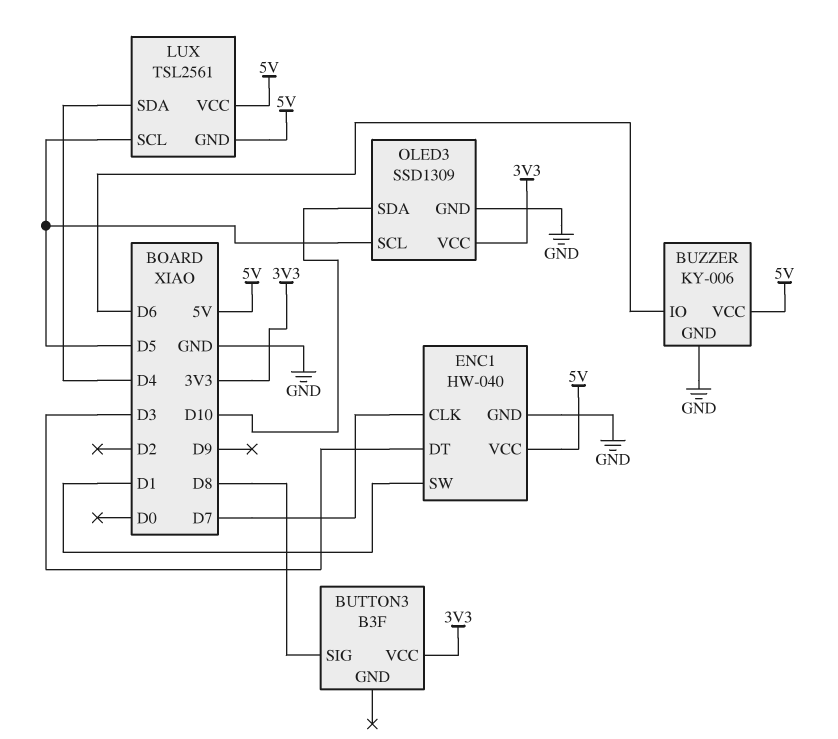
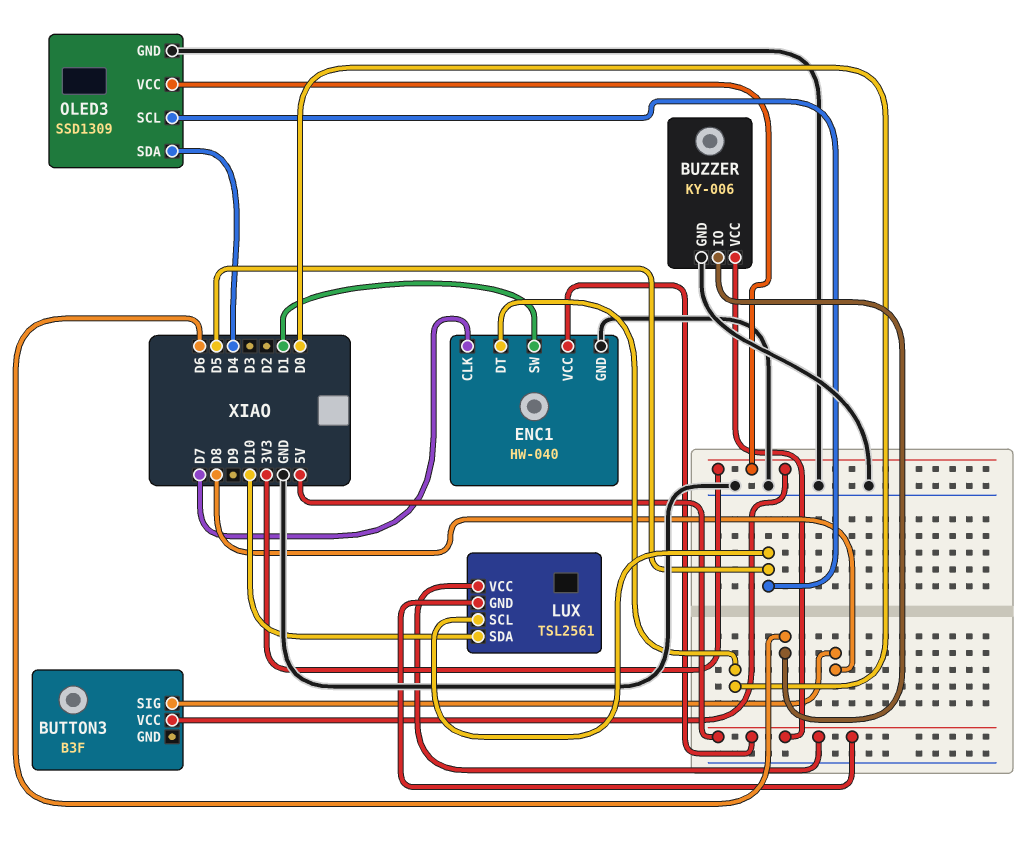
ENC1 pin DT: D3 -> D0
LUX pin SDA: D4 -> D10
OLED3 pin SDA: D10 -> D4

